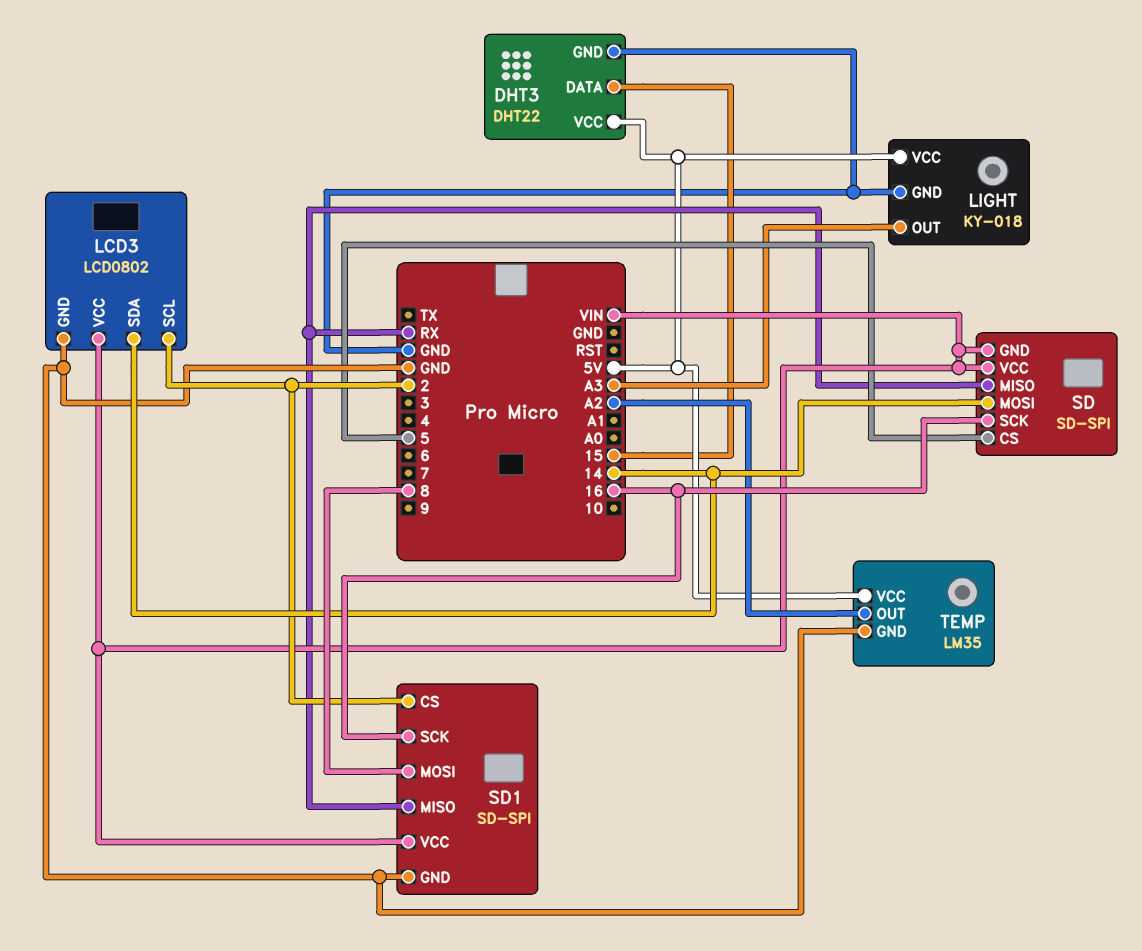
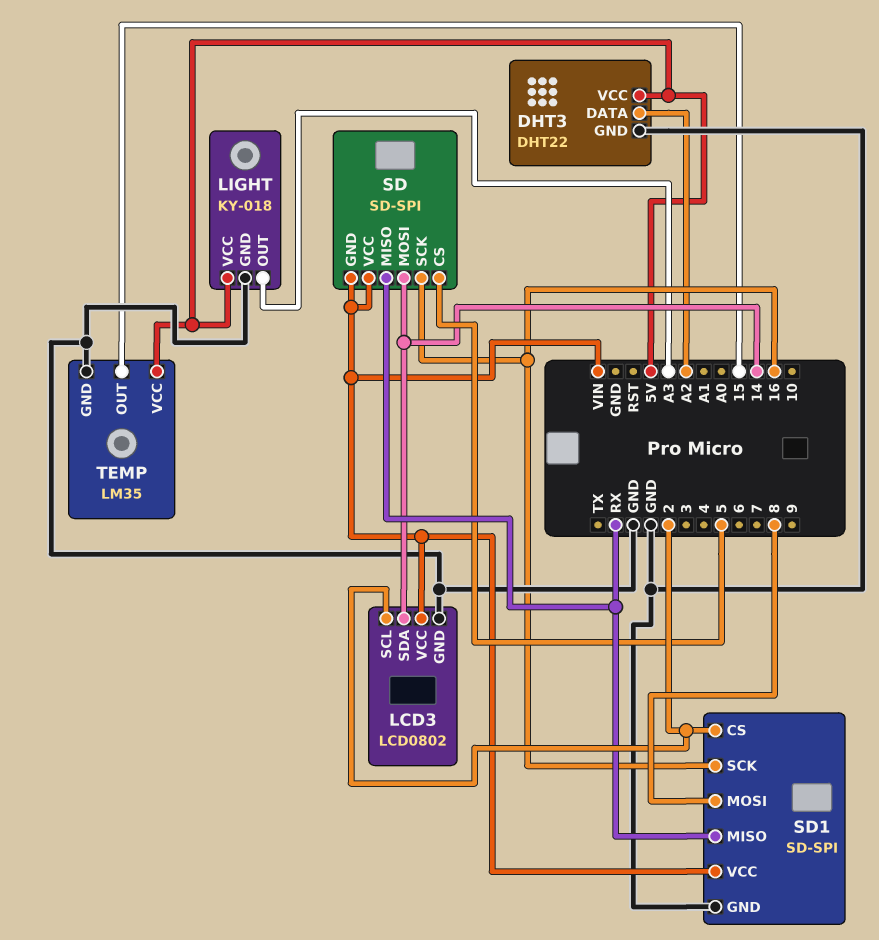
DHT3 pin DATA: 15 -> A2
TEMP pin OUT: A2 -> 15

